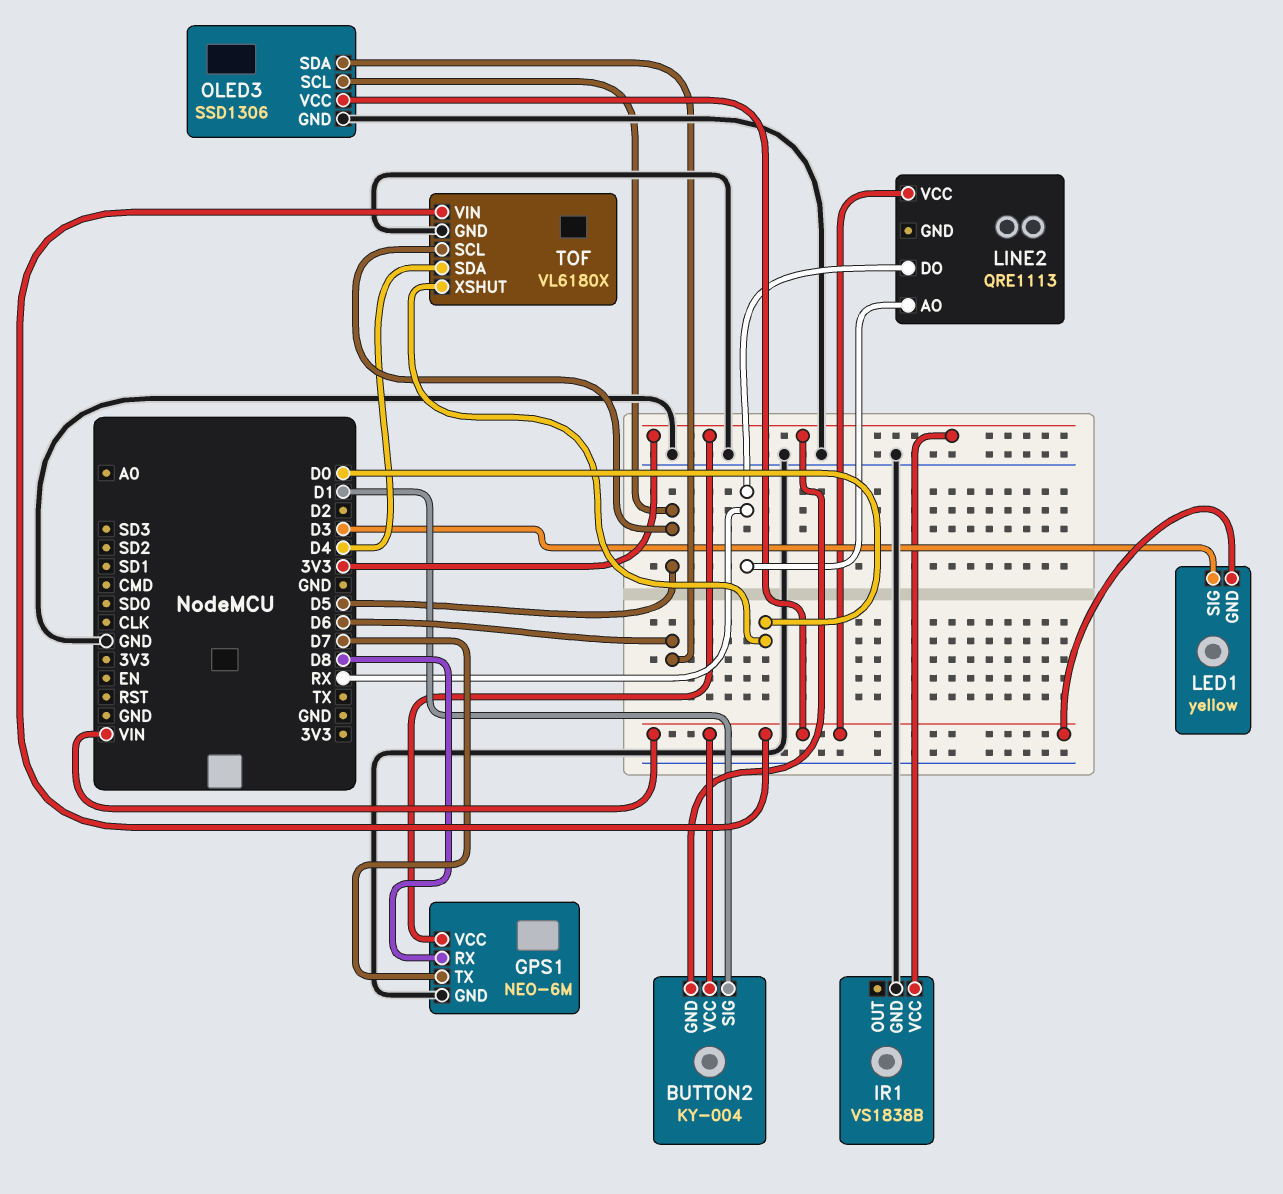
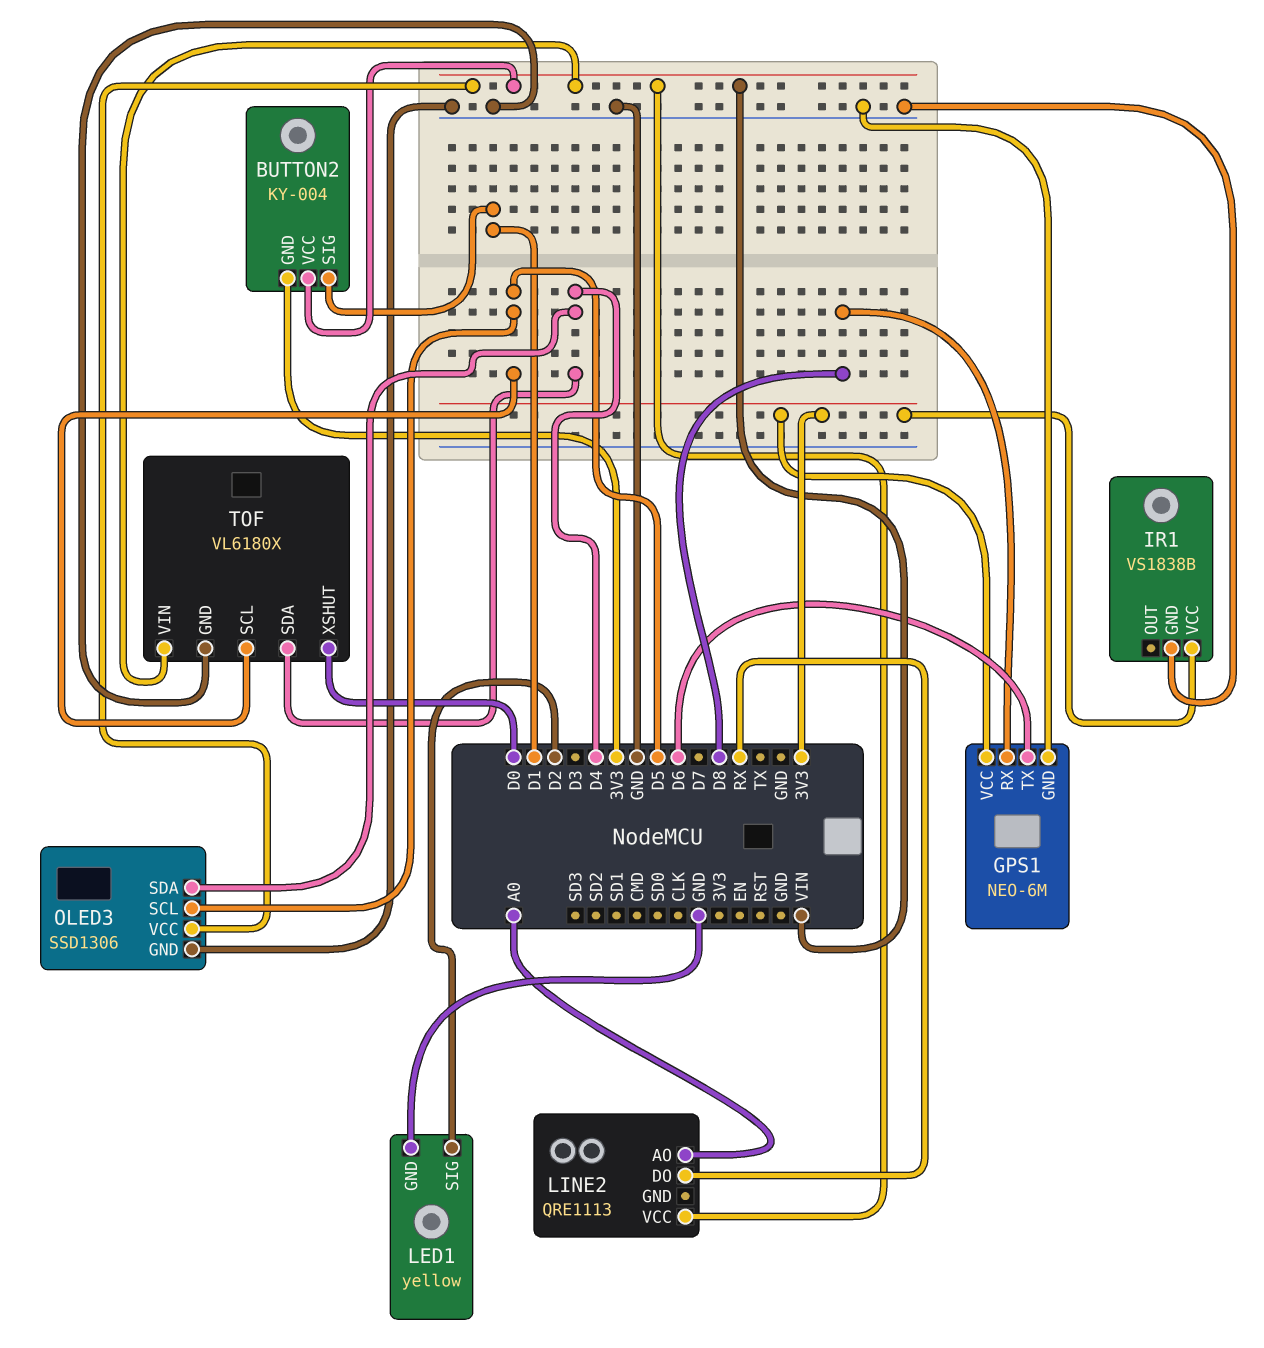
GPS1 pin TX: D7 -> D6
LED1 pin GND: VIN -> GND
LED1 pin SIG: D3 -> D2
LINE2 pin AO: RX -> A0
OLED3 pin SDA: D6 -> D4

